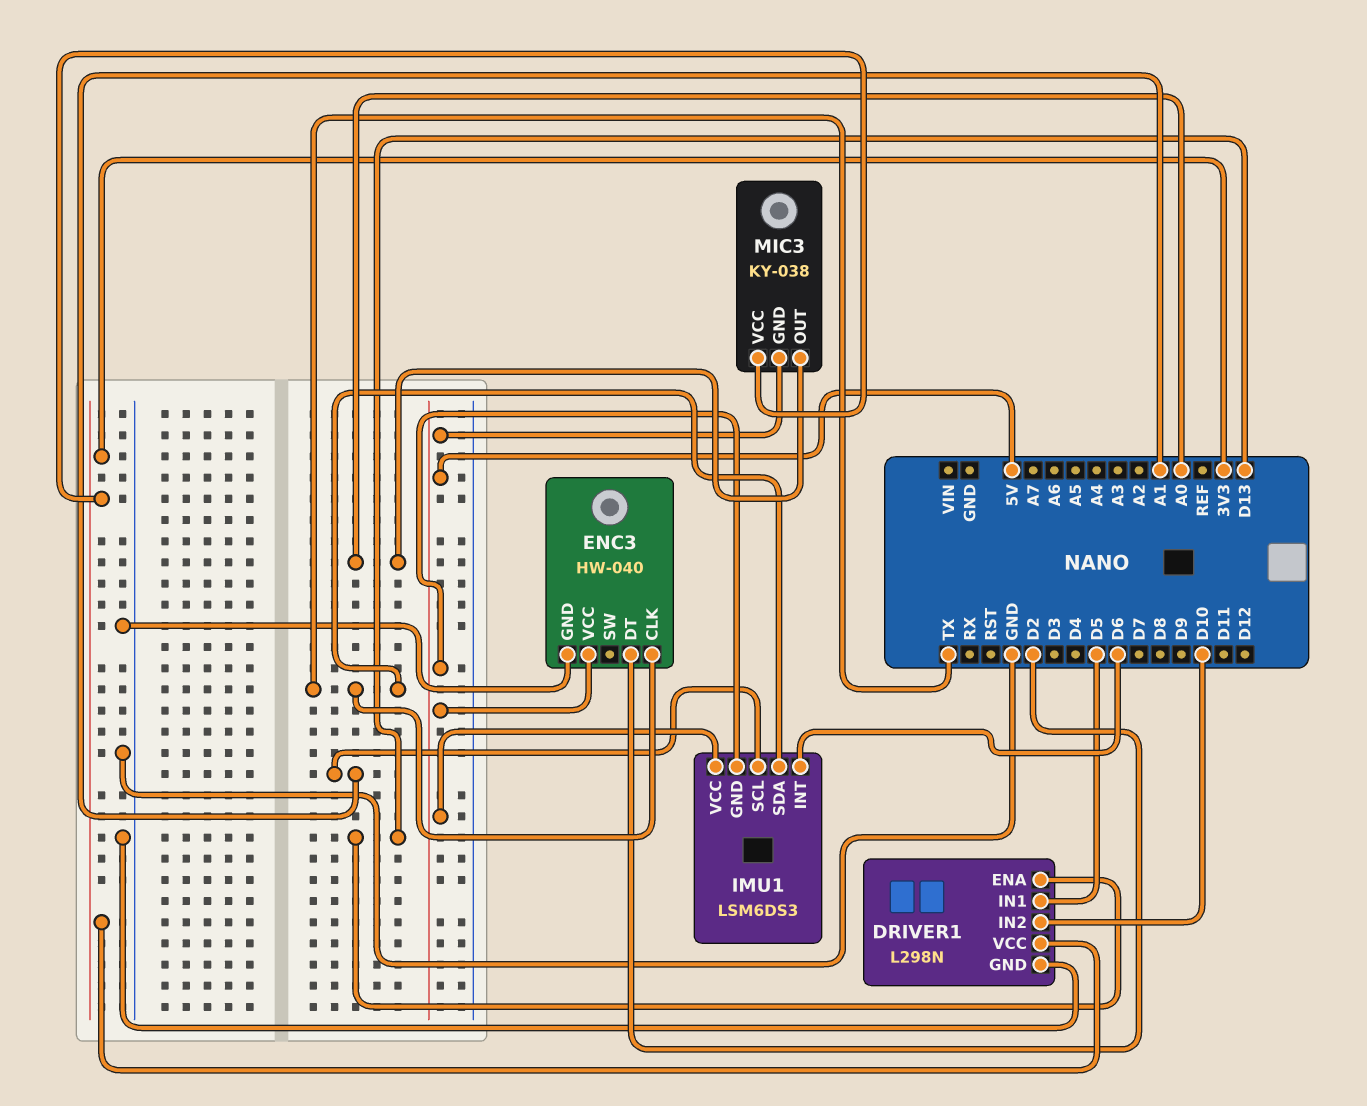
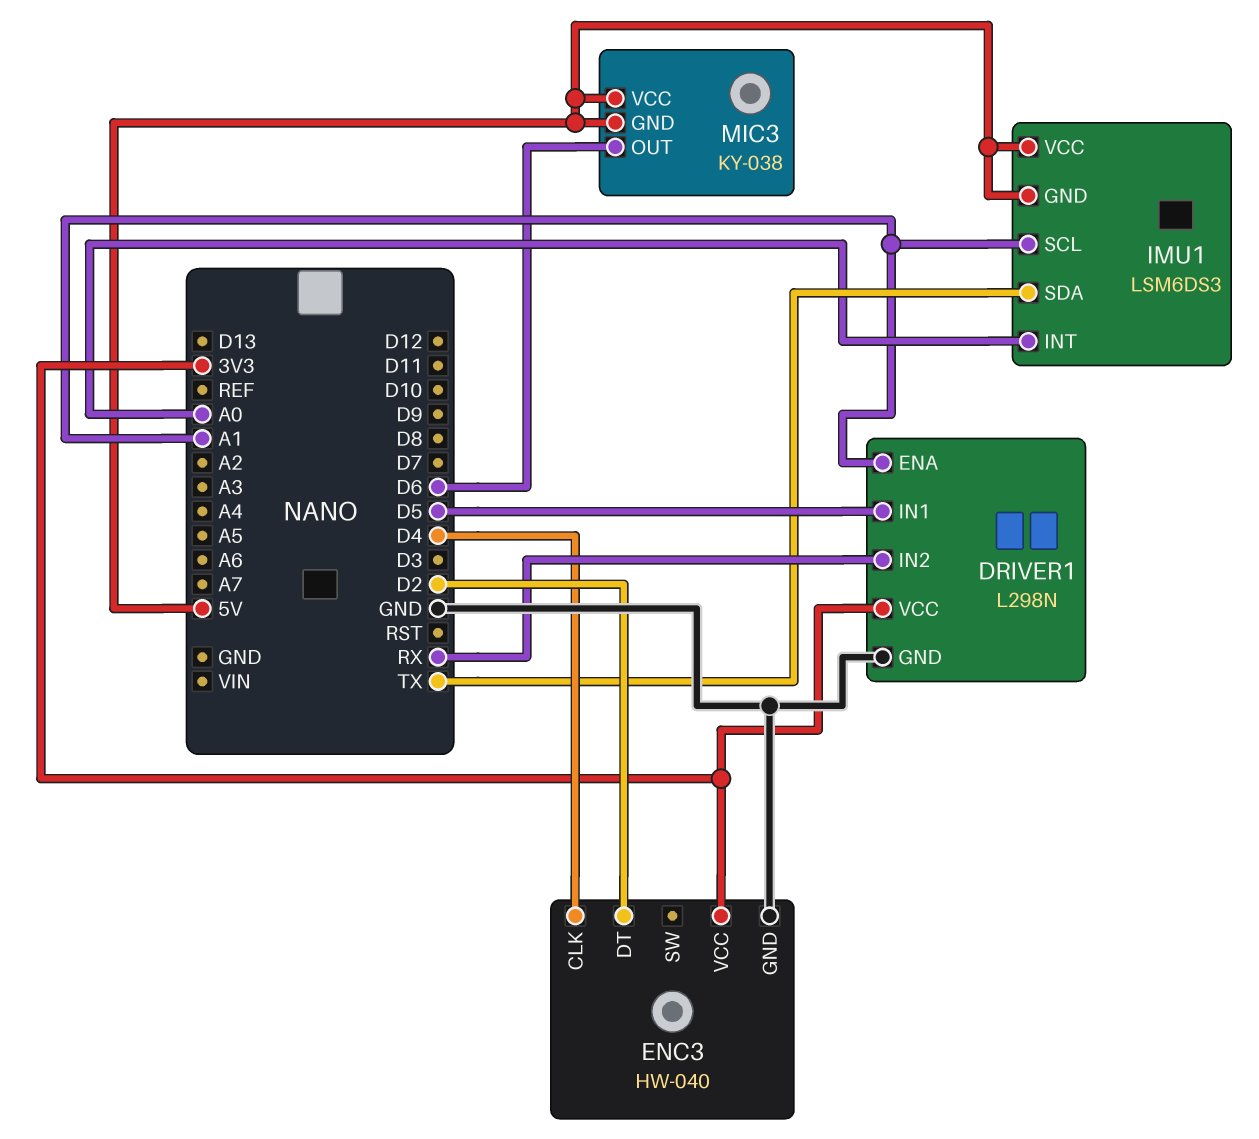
DRIVER1 pin ENA: D13 -> A1
DRIVER1 pin IN2: D10 -> RX
ENC3 pin CLK: TX -> D4
ENC3 pin VCC: 5V -> 3V3
IMU1 pin INT: D6 -> A0
MIC3 pin OUT: A0 -> D6
MIC3 pin VCC: 3V3 -> 5V

